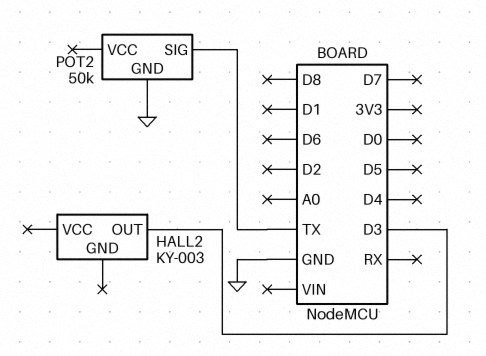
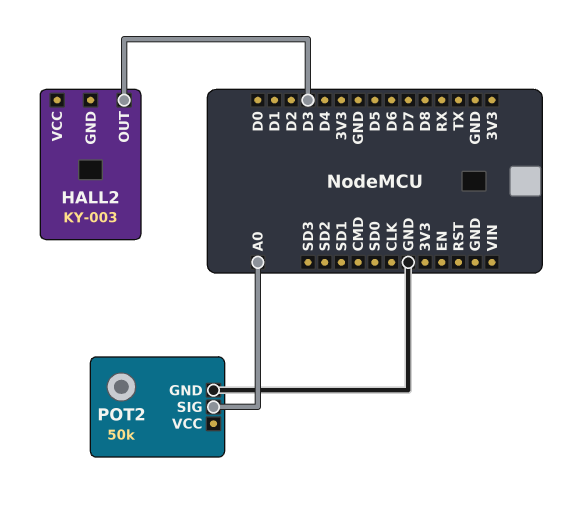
POT2 pin SIG: TX -> A0

